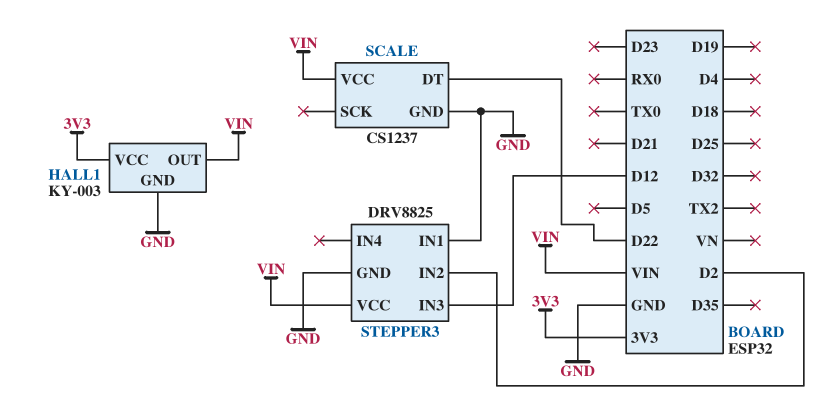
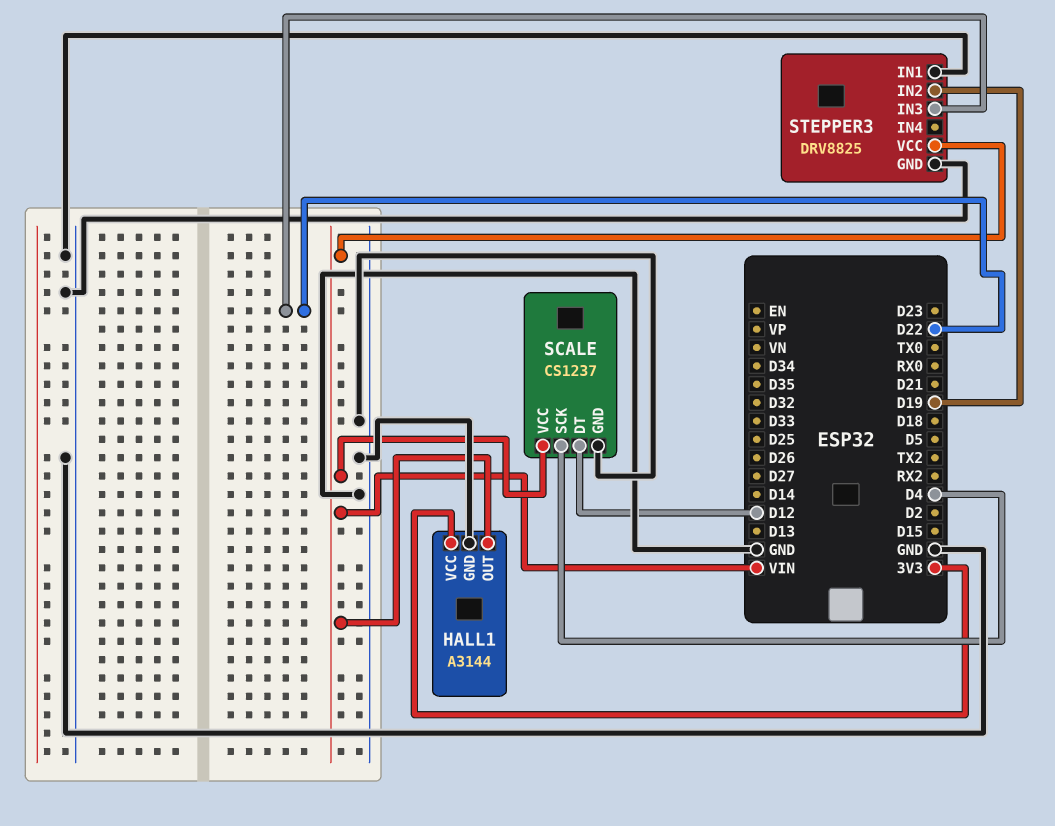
HALL1: KY-003 -> A3144
SCALE pin DT: D22 -> D12
SCALE pin SCK: none -> D4
STEPPER3 pin IN2: D2 -> D19
STEPPER3 pin IN3: D12 -> D22

